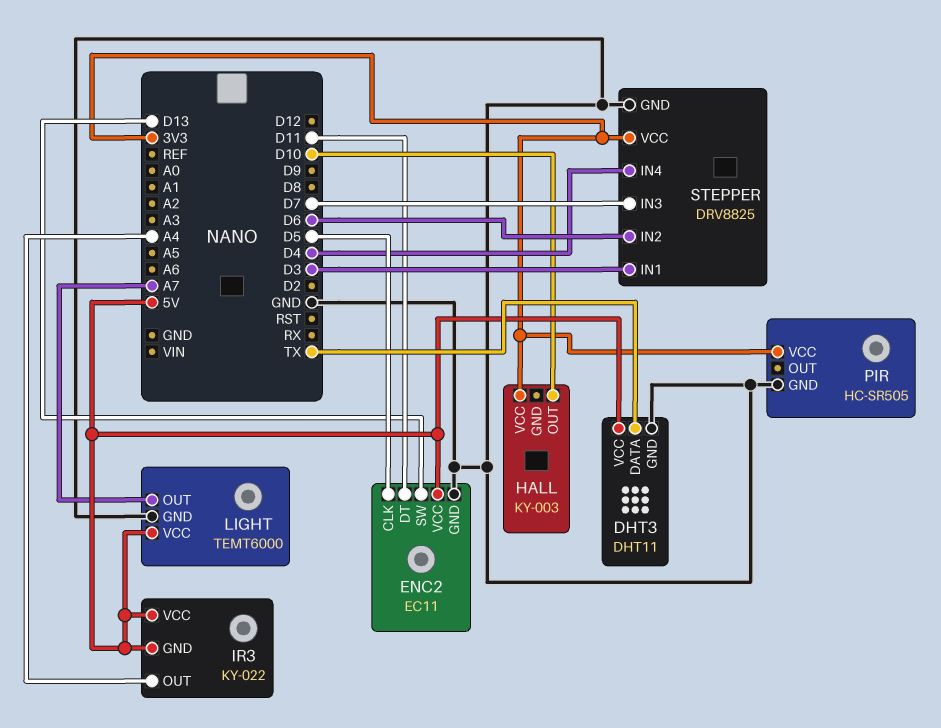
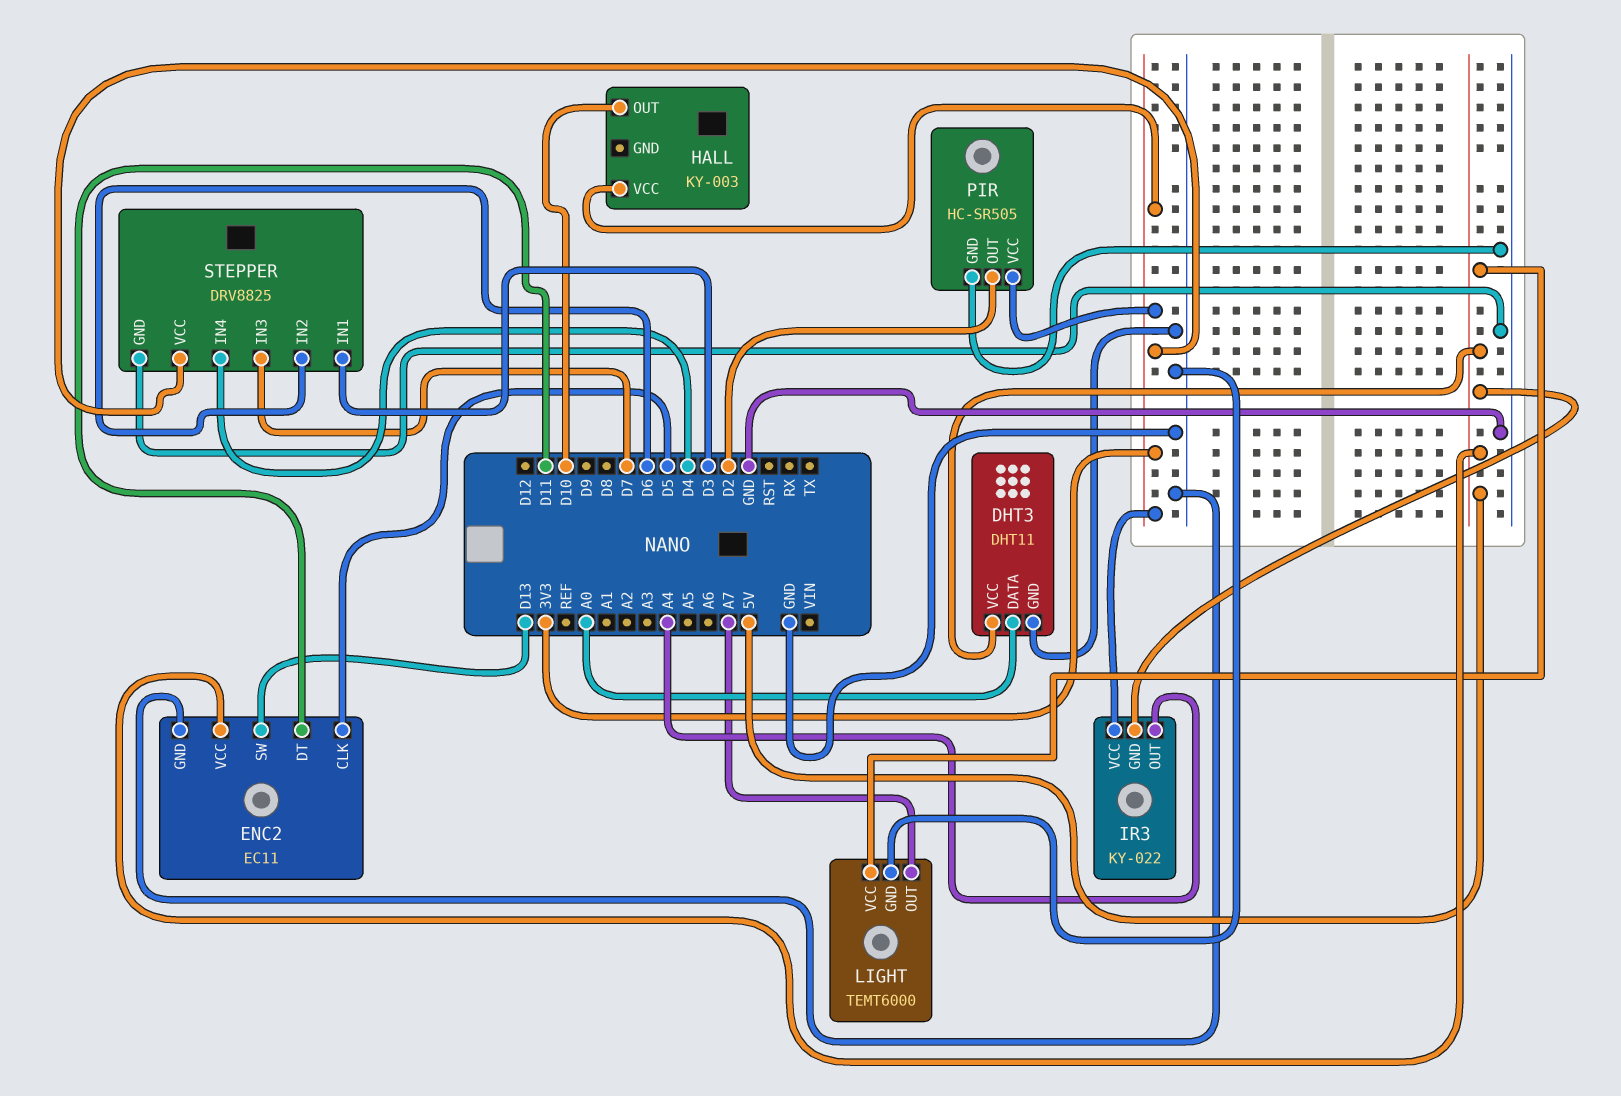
DHT3 pin DATA: TX -> A0
IR3 pin VCC: 5V -> 3V3
PIR pin OUT: none -> D2

